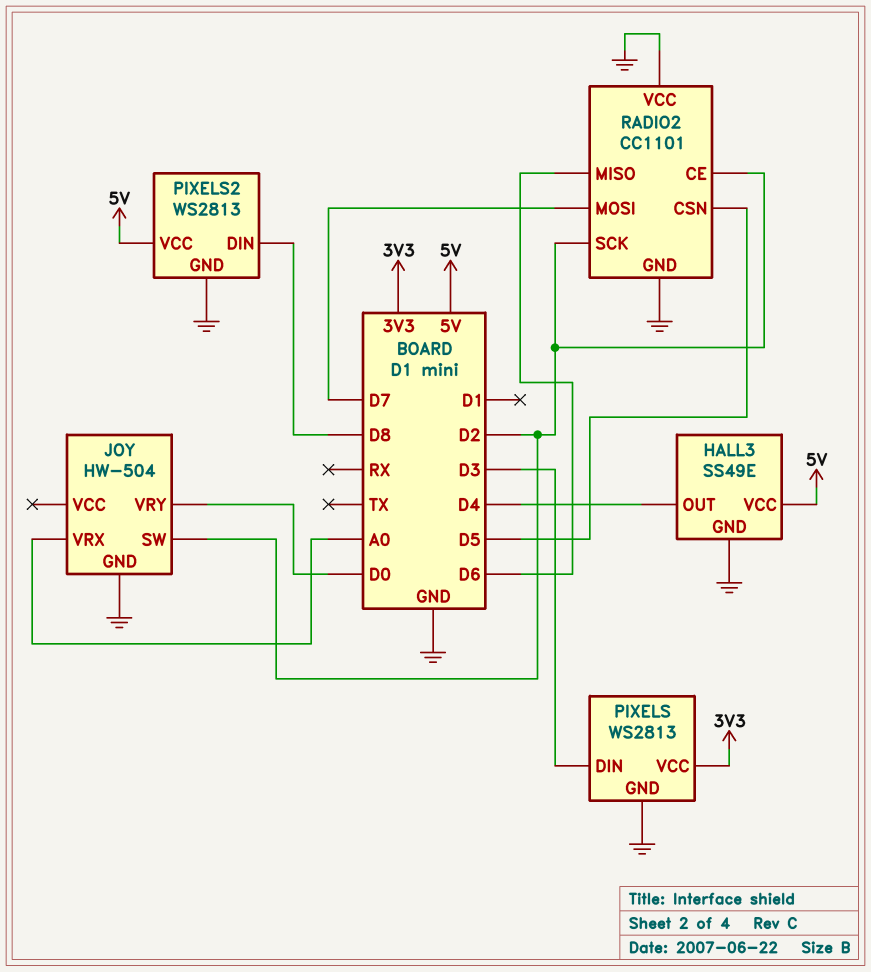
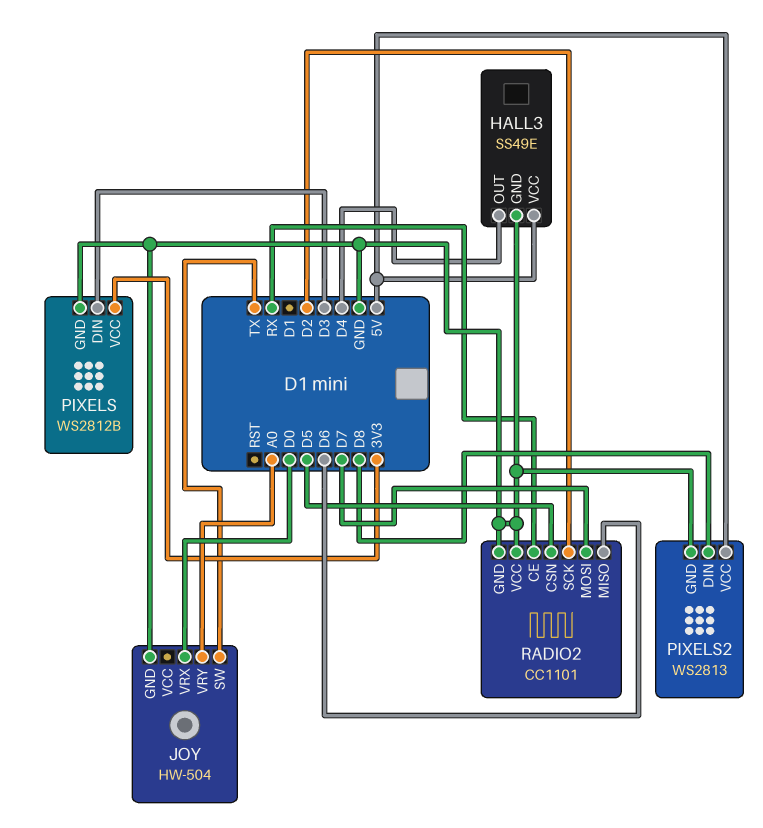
JOY pin SW: D2 -> TX
JOY pin VRX: A0 -> D0
JOY pin VRY: D0 -> A0
PIXELS: WS2813 -> WS2812B
RADIO2 pin CE: D2 -> RX

